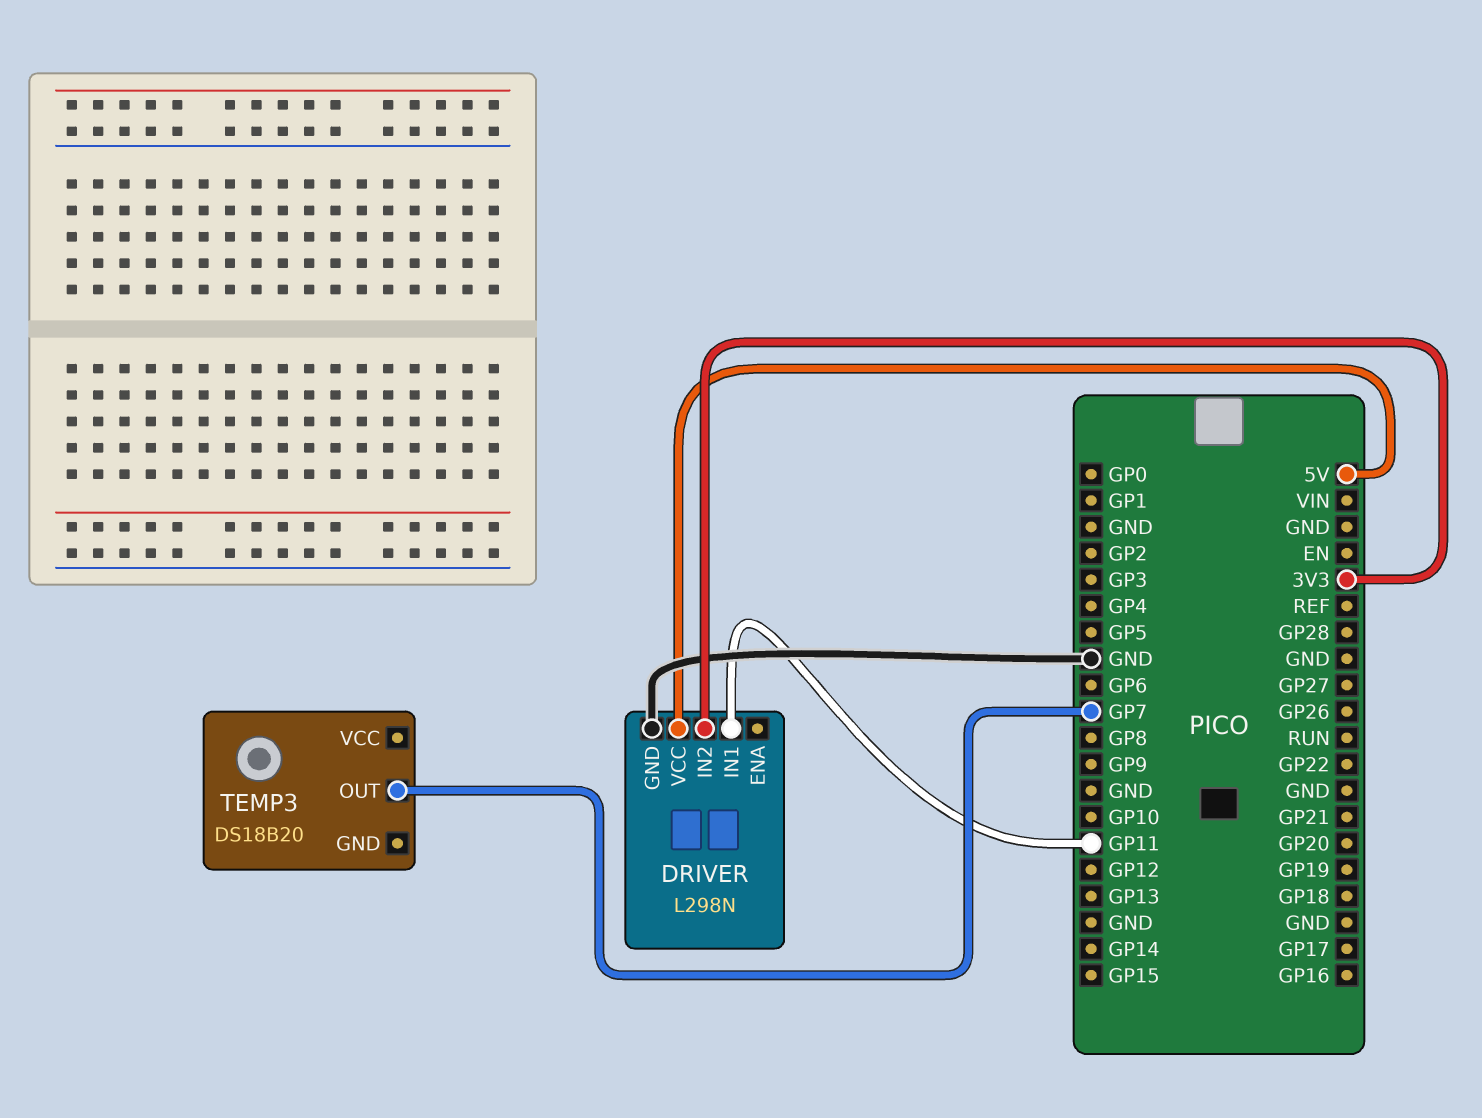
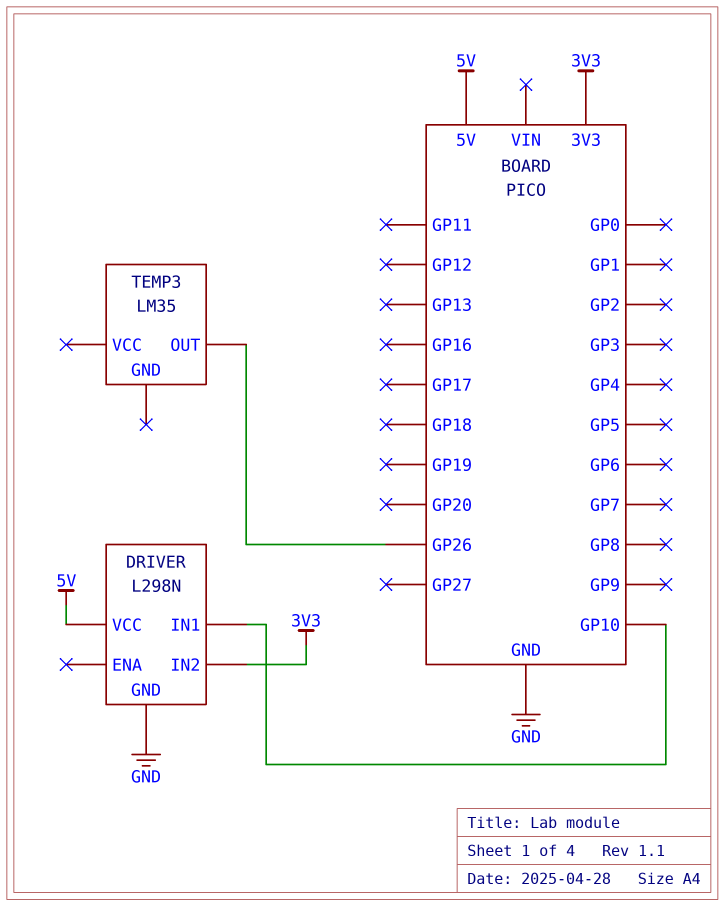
DRIVER pin IN1: GP11 -> GP10
TEMP3: DS18B20 -> LM35
TEMP3 pin OUT: GP7 -> GP26

